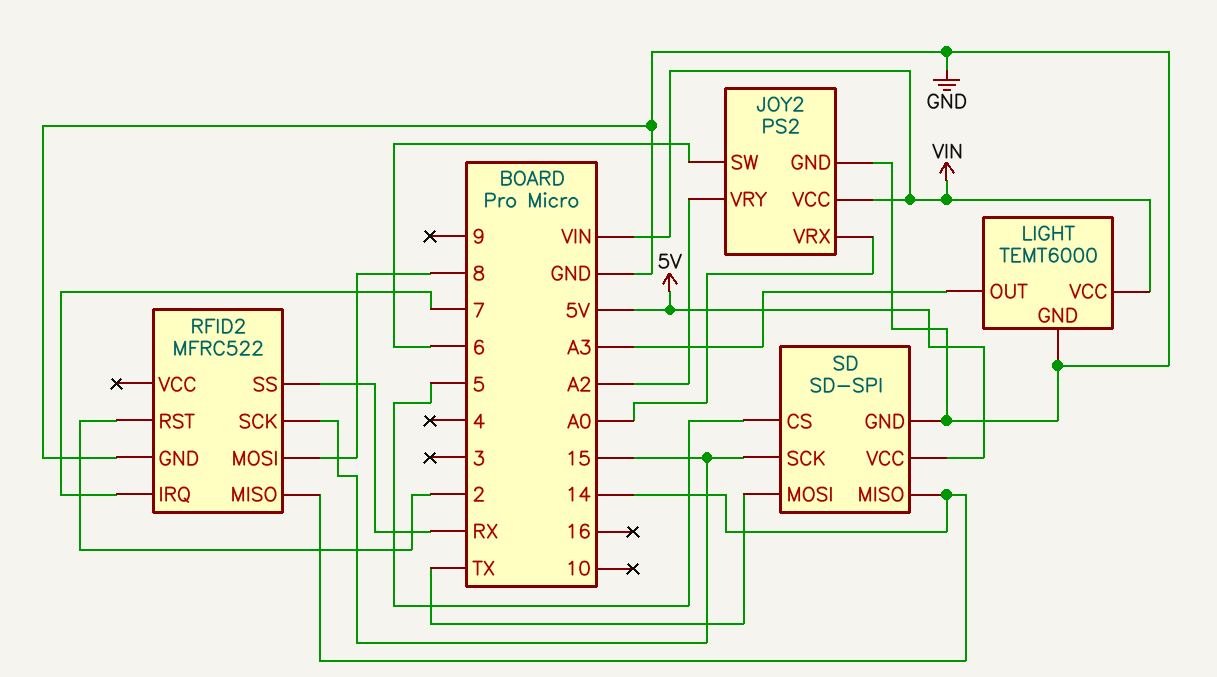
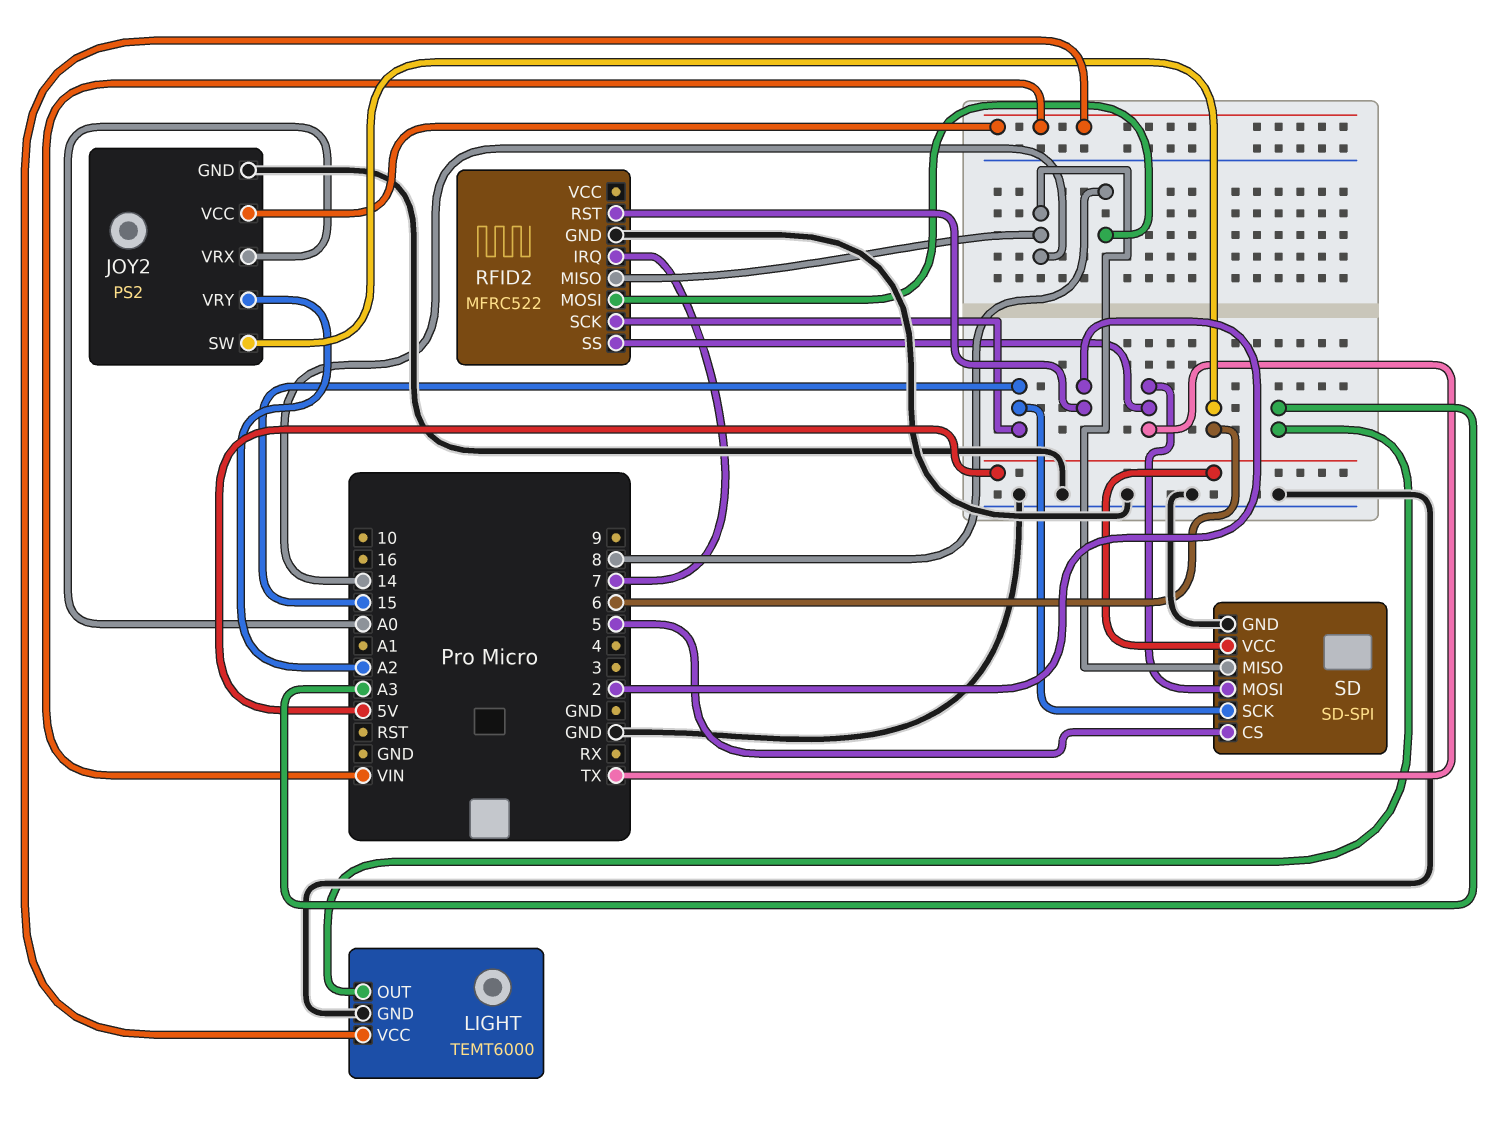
RFID2 pin SS: RX -> TX

